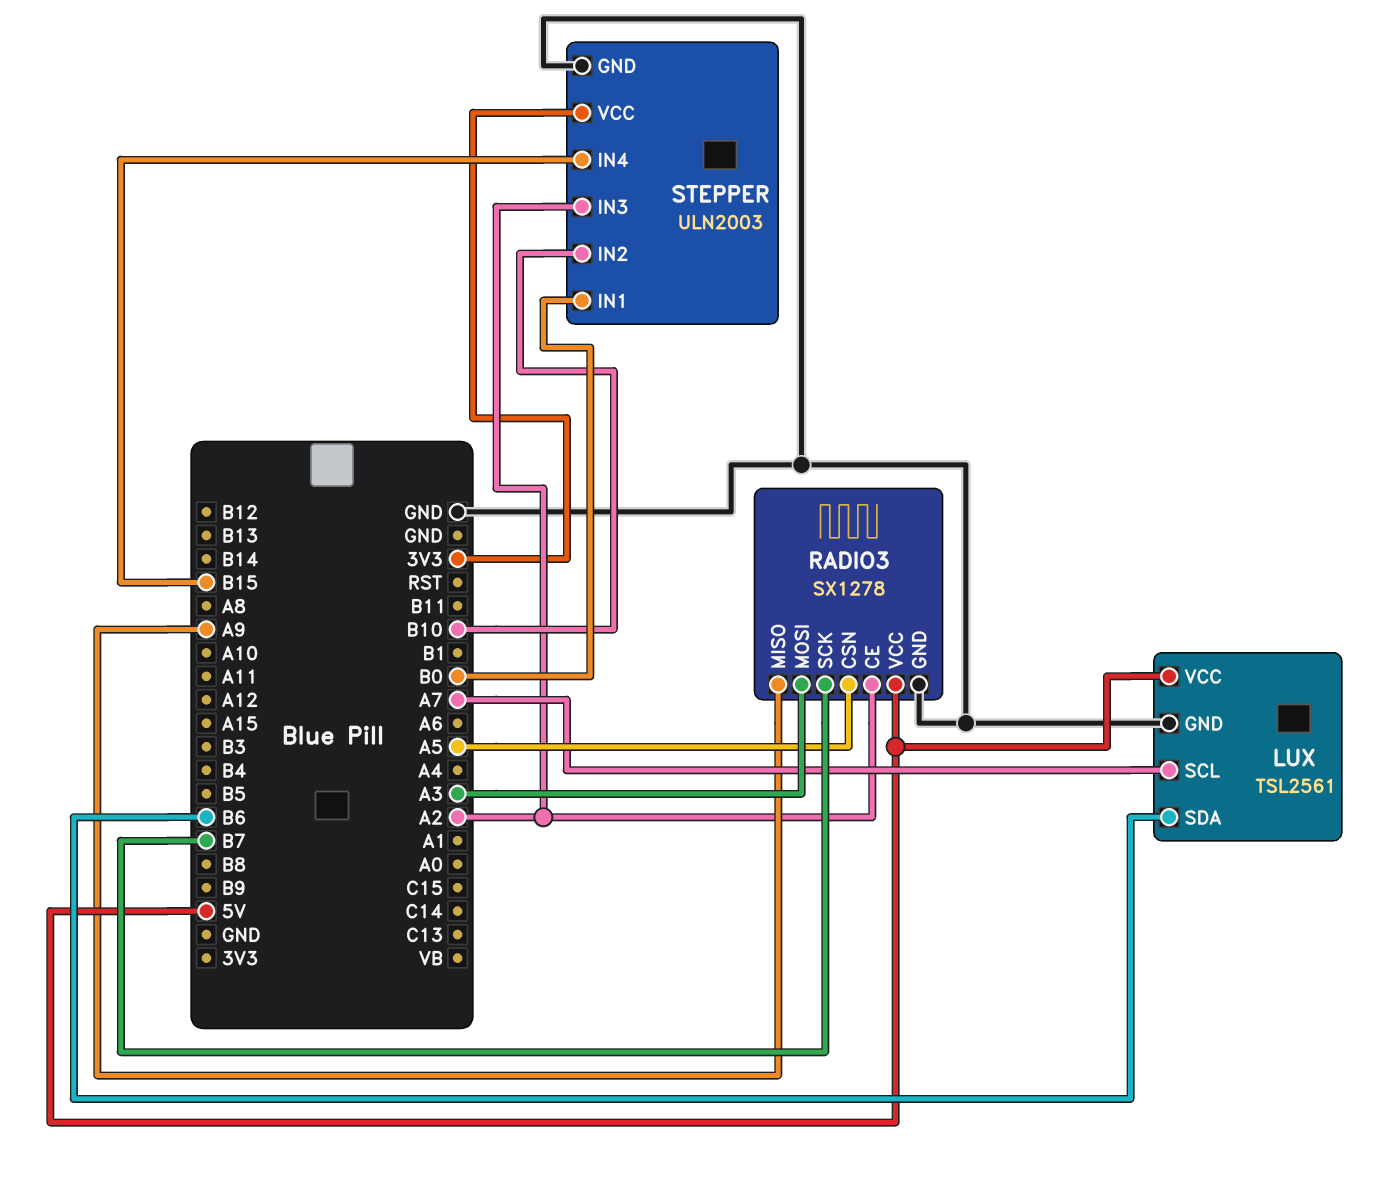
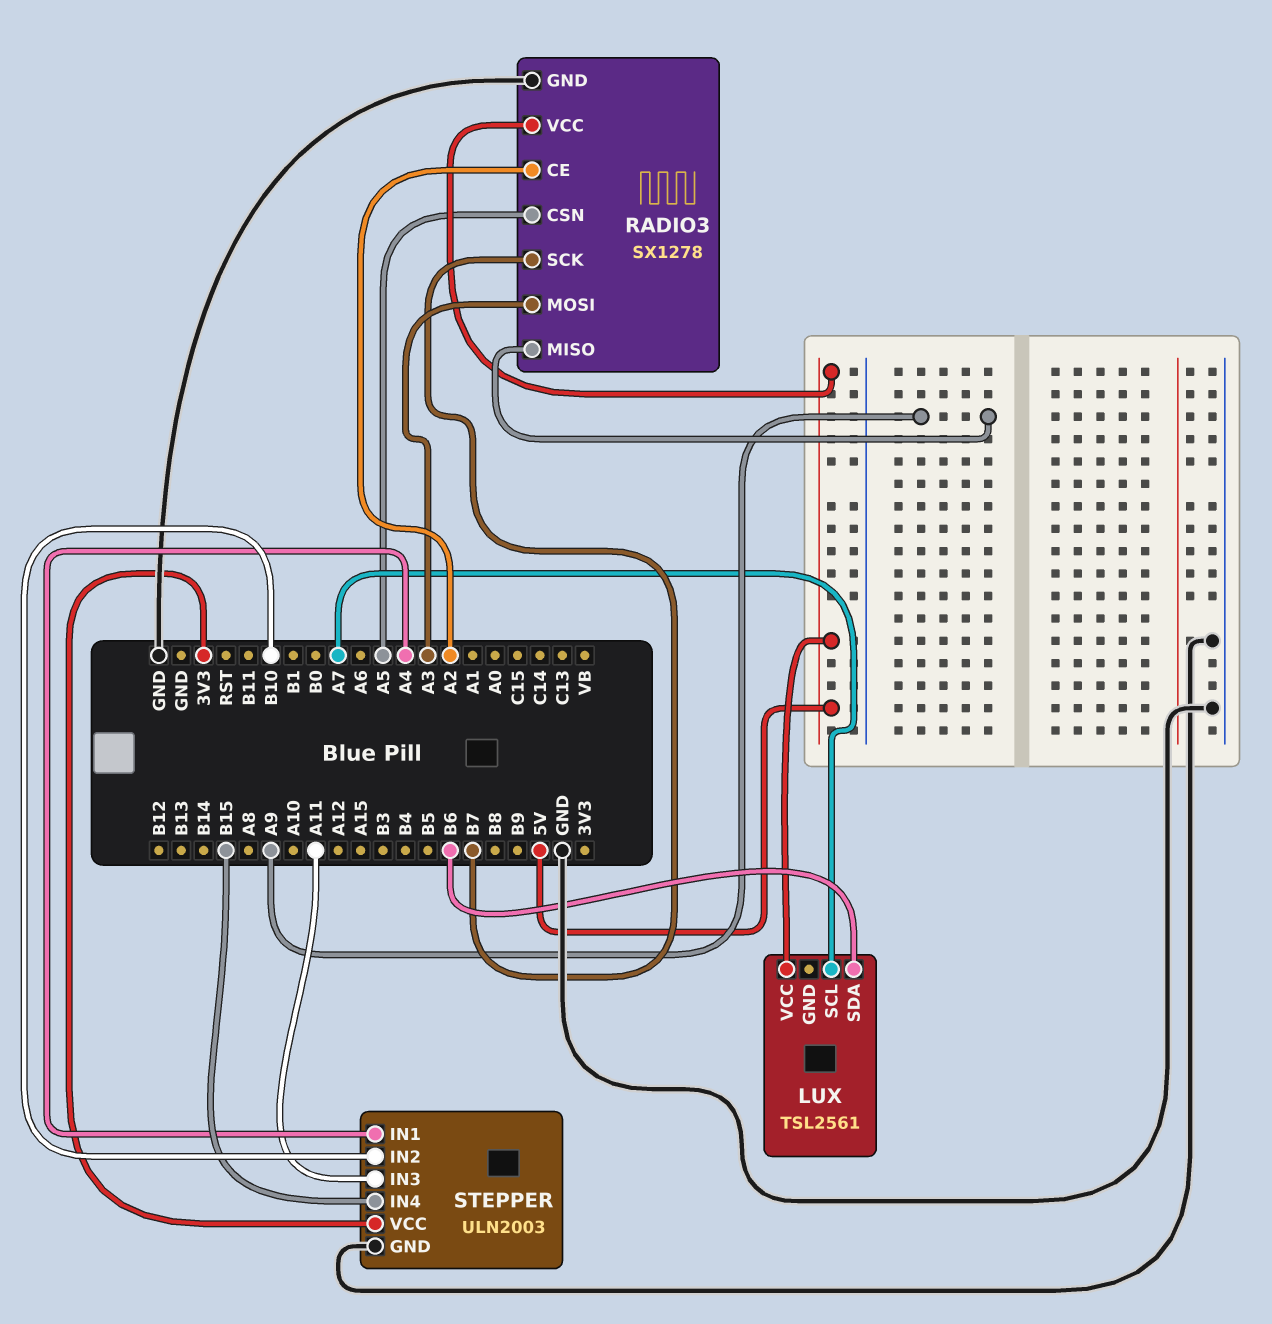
LUX pin GND: GND -> none
STEPPER pin IN1: B0 -> A4
STEPPER pin IN3: A2 -> A11

